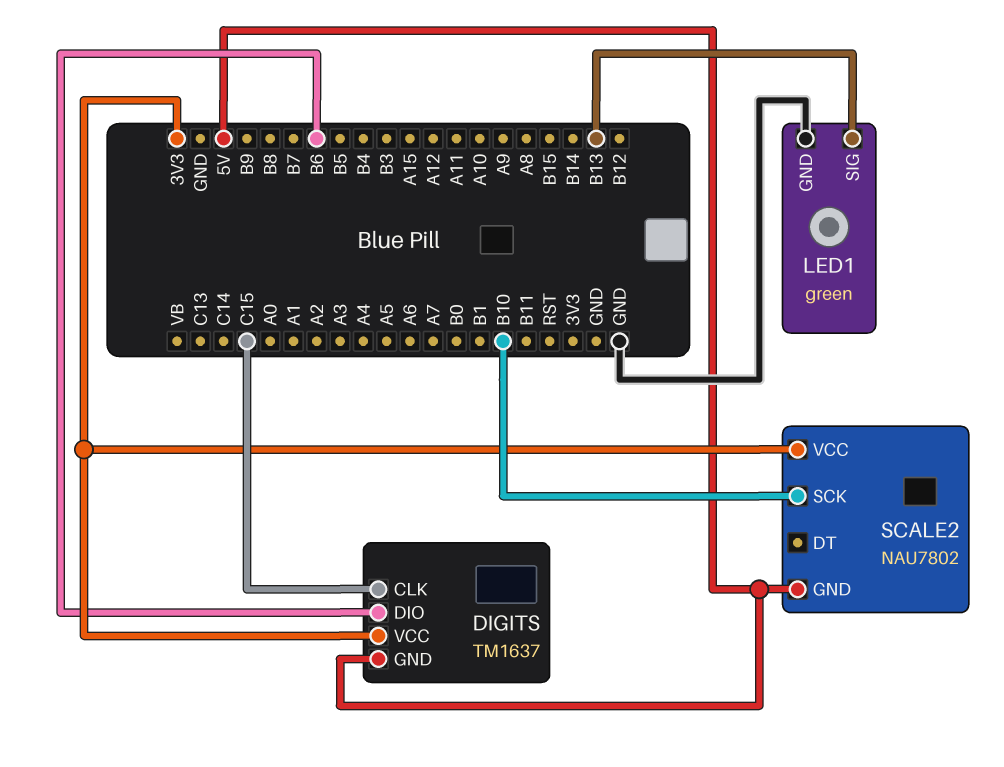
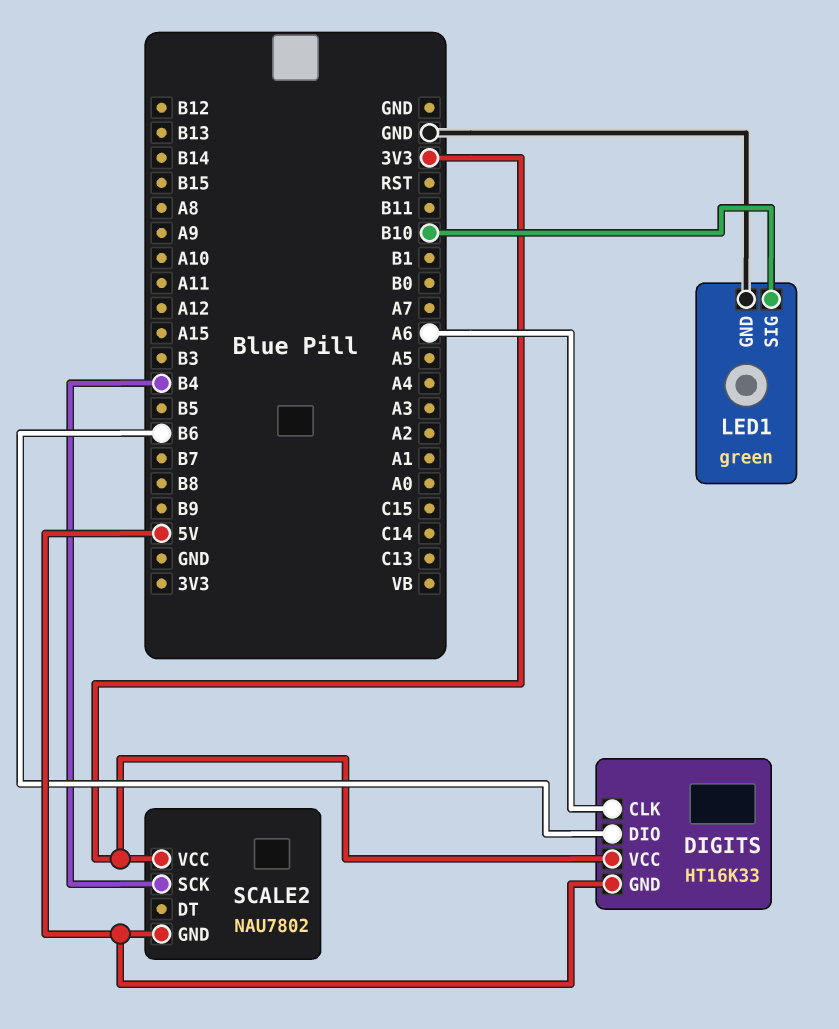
DIGITS: TM1637 -> HT16K33
DIGITS pin CLK: C15 -> A6
LED1 pin SIG: B13 -> B10
SCALE2 pin SCK: B10 -> B4

